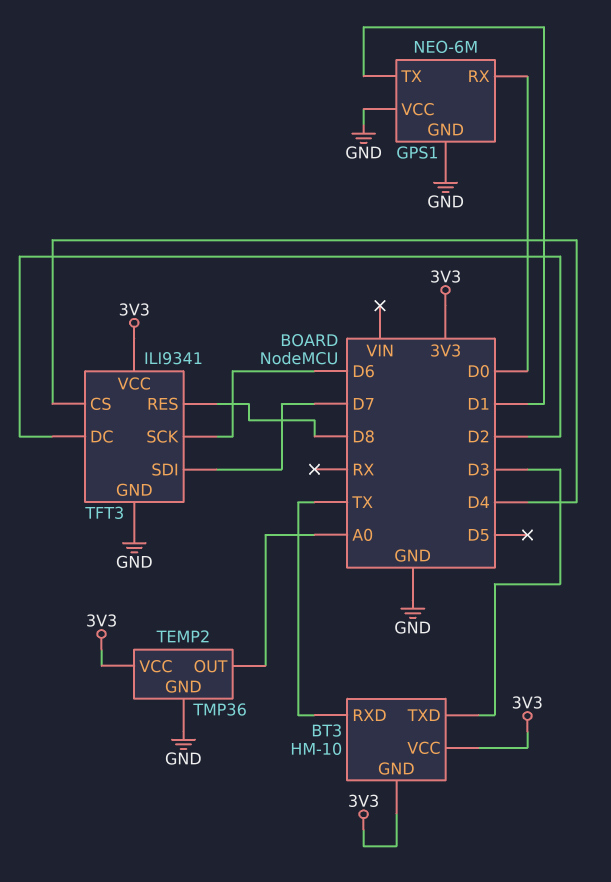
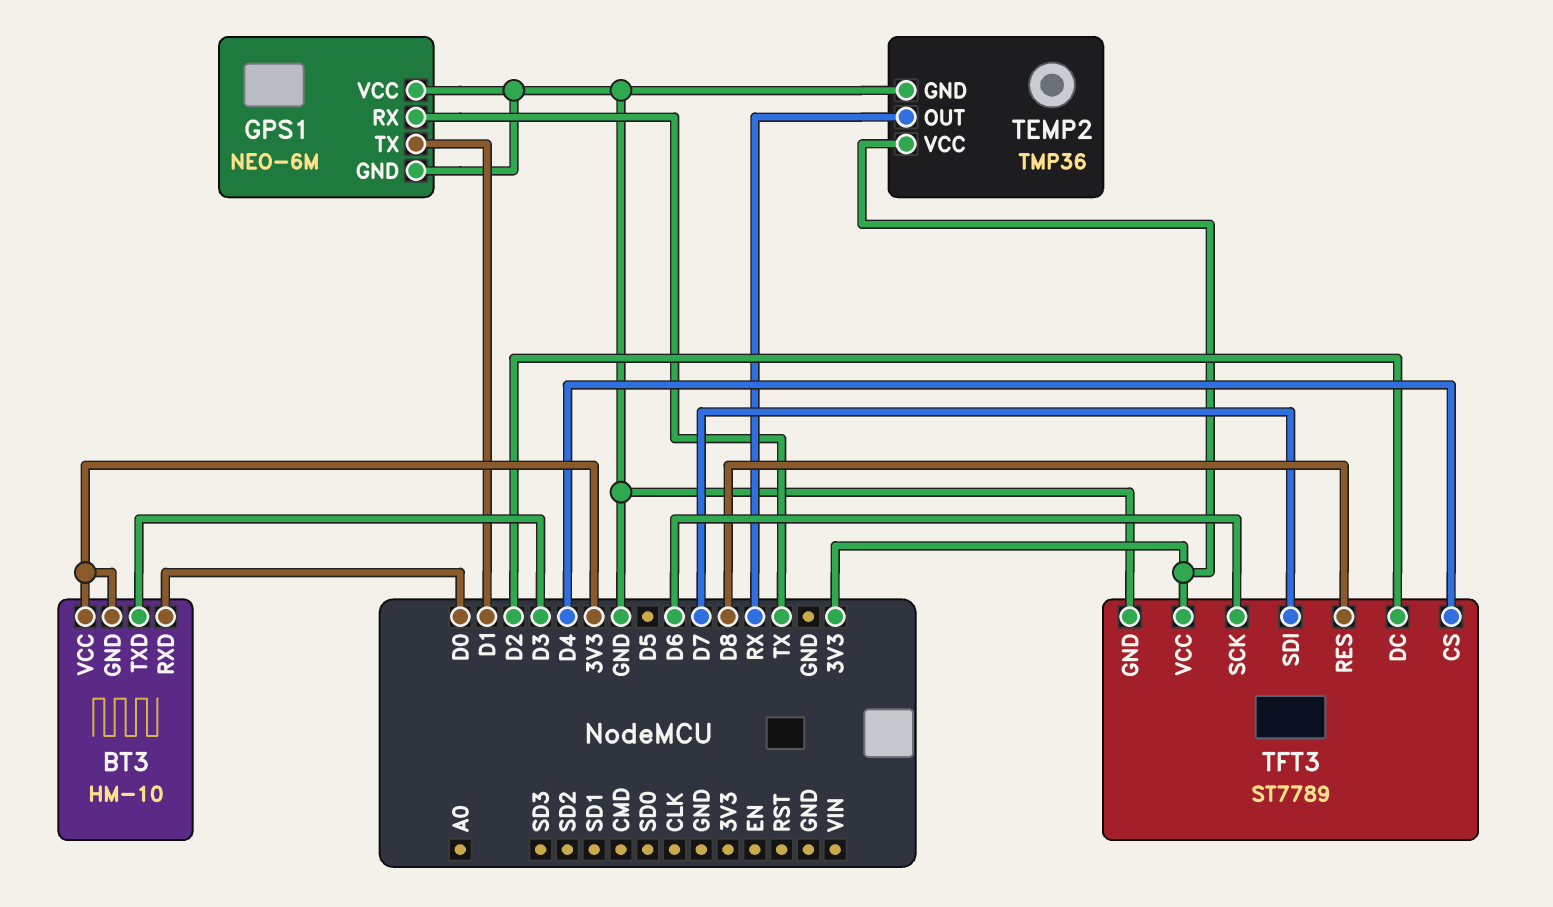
BT3 pin RXD: TX -> D0
GPS1 pin RX: D0 -> TX
TEMP2 pin OUT: A0 -> RX
TFT3: ILI9341 -> ST7789

